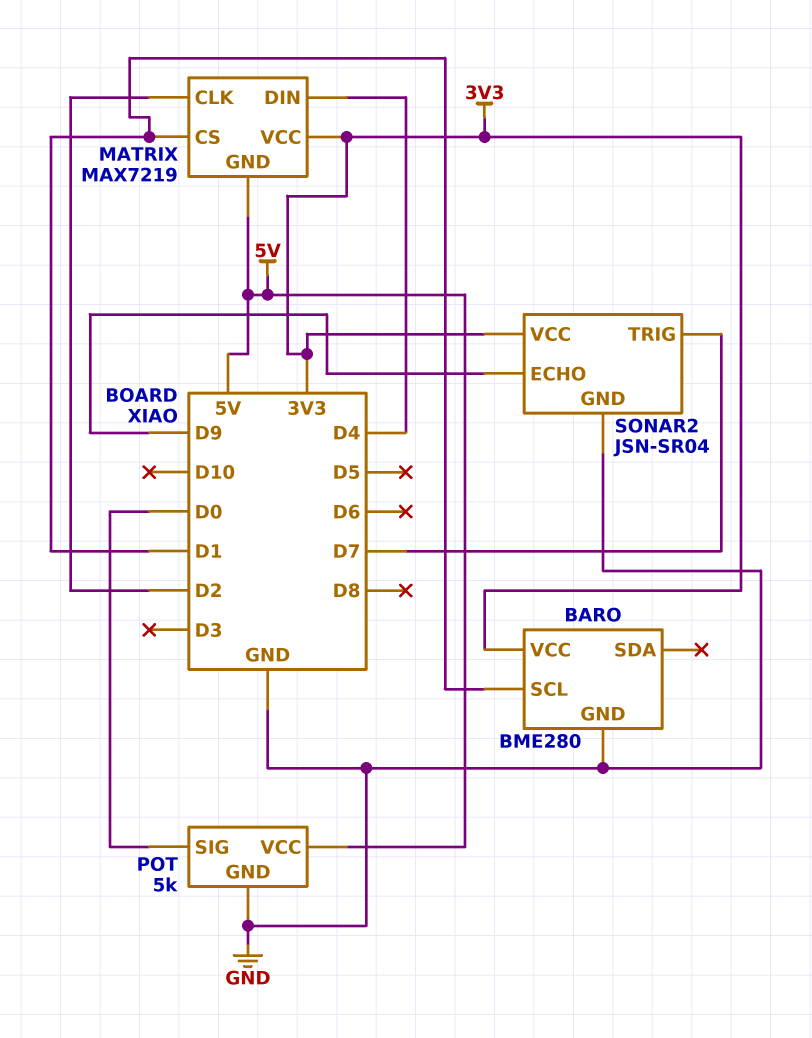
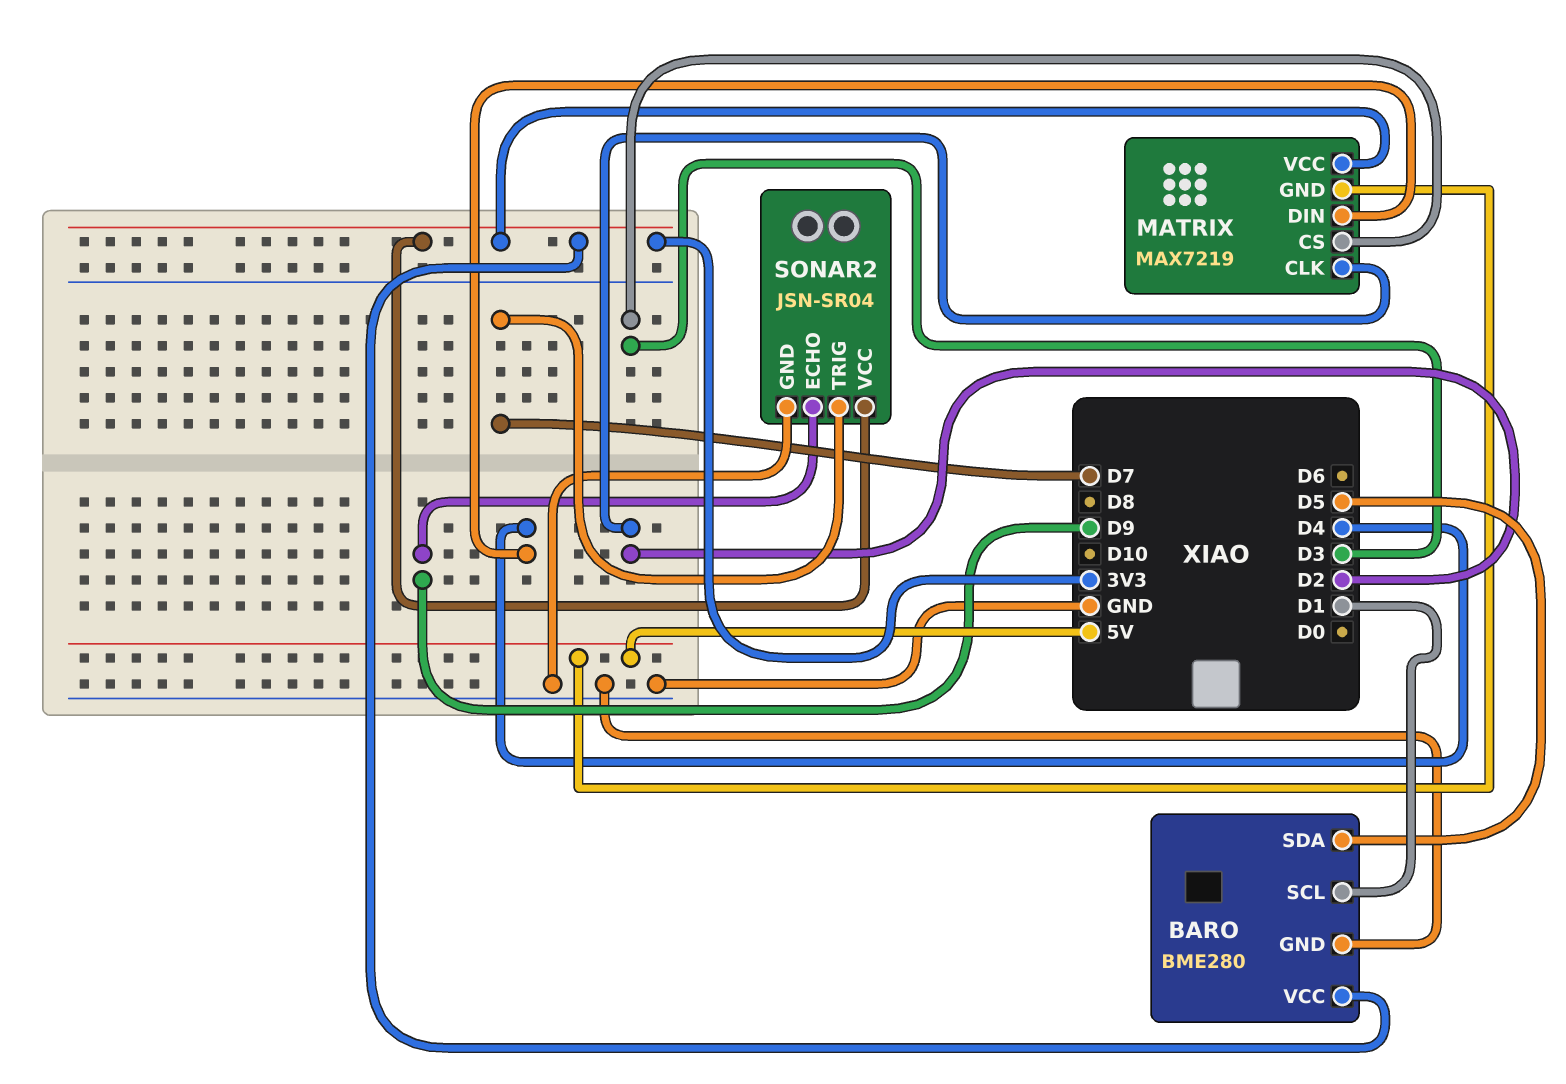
BARO pin SDA: none -> D5
MATRIX pin CS: D1 -> D3
POT: 5k -> none
POT pin GND: GND -> none
POT pin SIG: D0 -> none
POT pin VCC: 5V -> none

